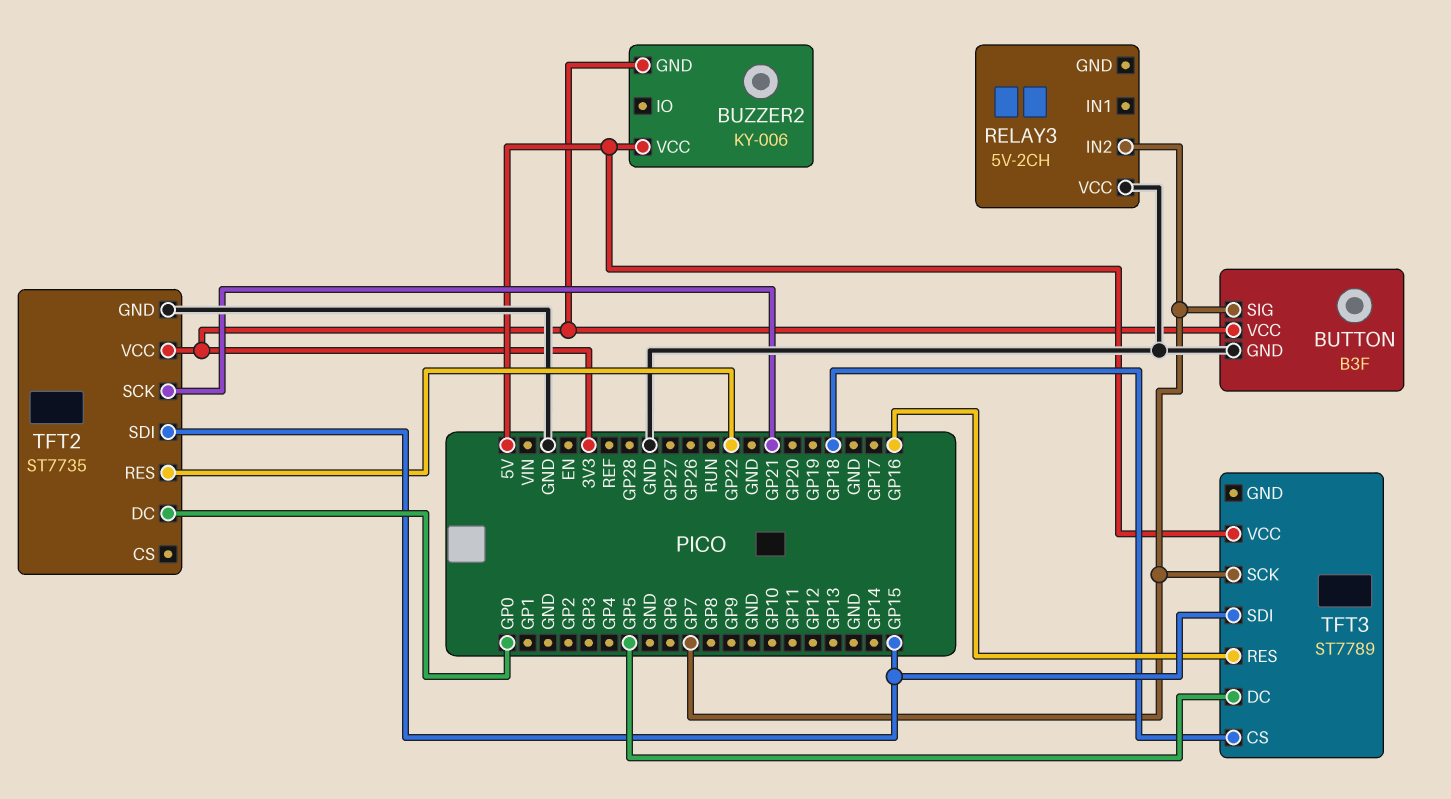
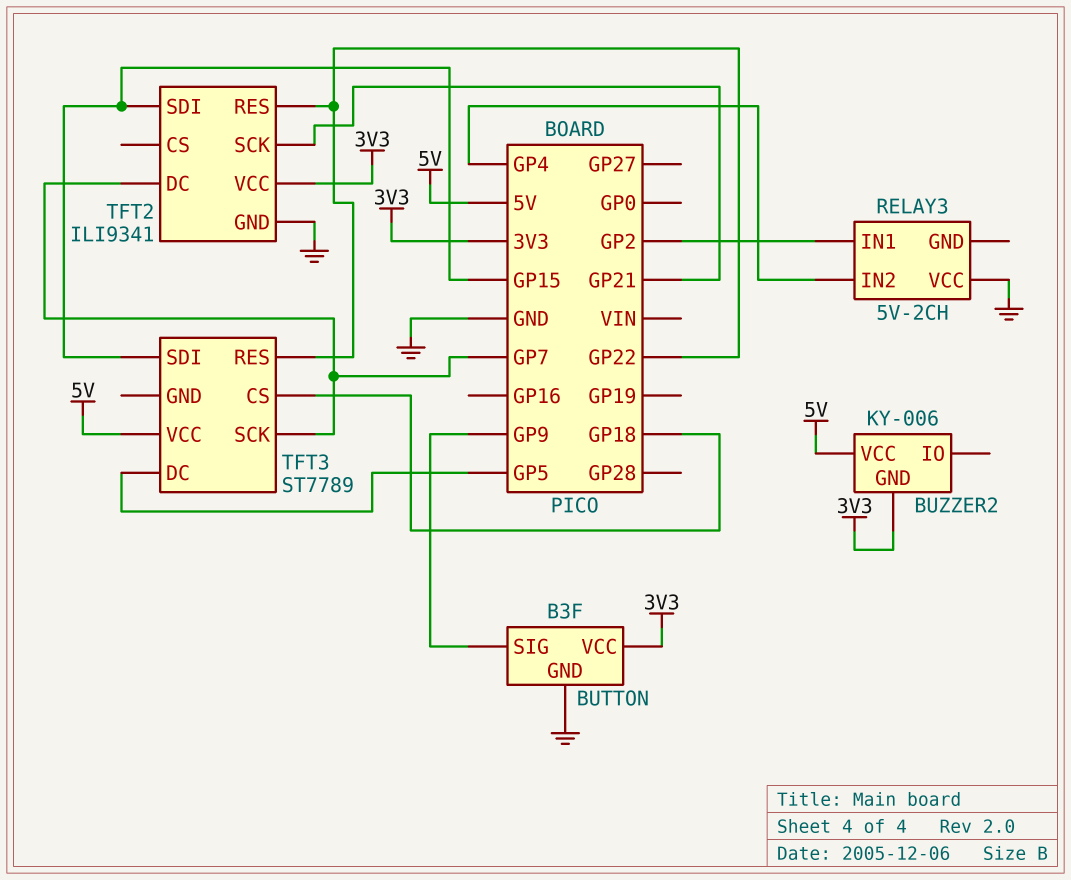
BUTTON pin SIG: GP7 -> GP9
RELAY3 pin IN1: none -> GP2
RELAY3 pin IN2: GP7 -> GP4
TFT2: ST7735 -> ILI9341
TFT2 pin DC: GP0 -> GP7
TFT3 pin RES: GP16 -> GP22

